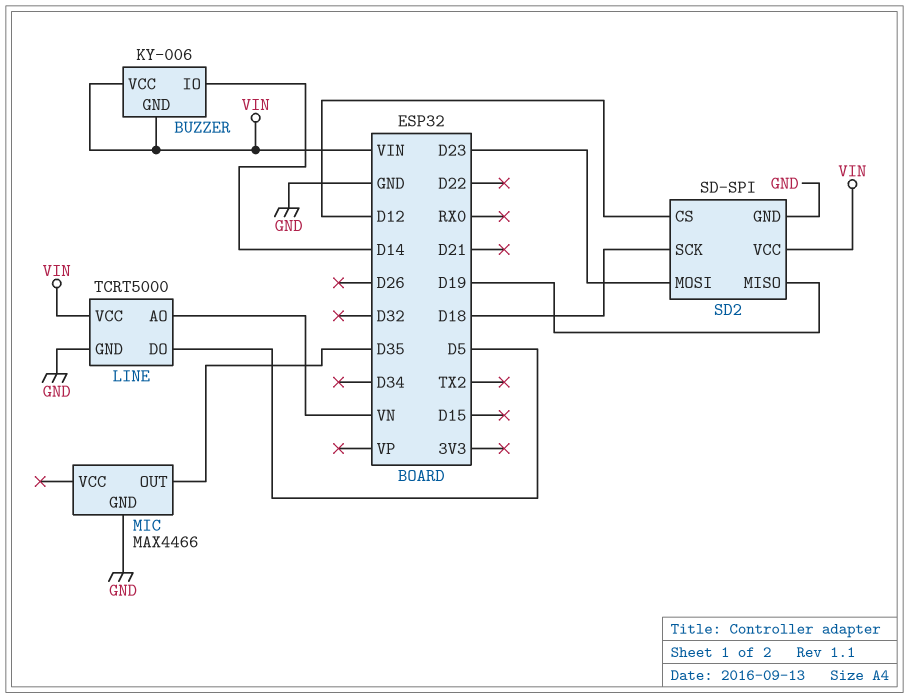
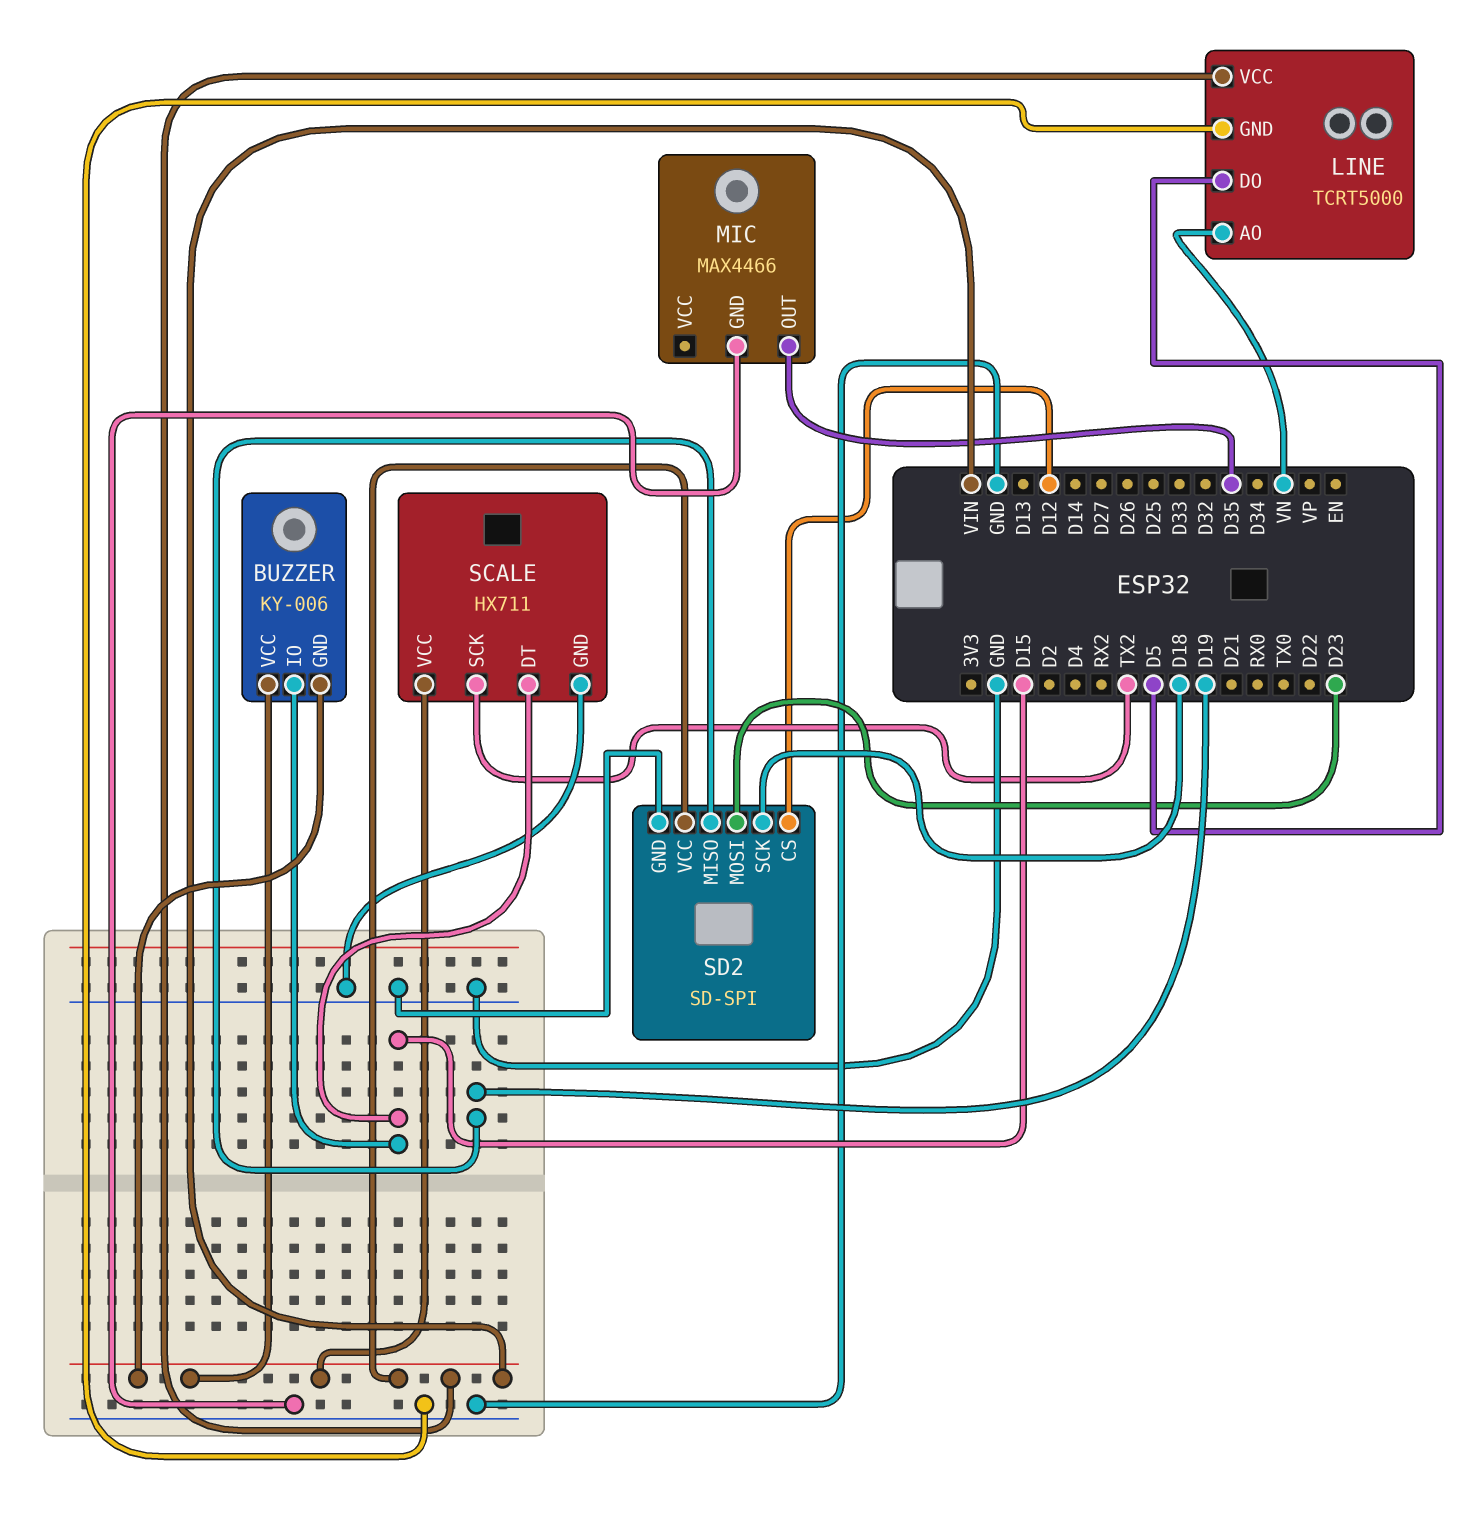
BUZZER pin IO: D14 -> D15
SCALE: none -> HX711
SCALE pin DT: none -> D15
SCALE pin GND: none -> GND
SCALE pin SCK: none -> TX2
SCALE pin VCC: none -> VIN

